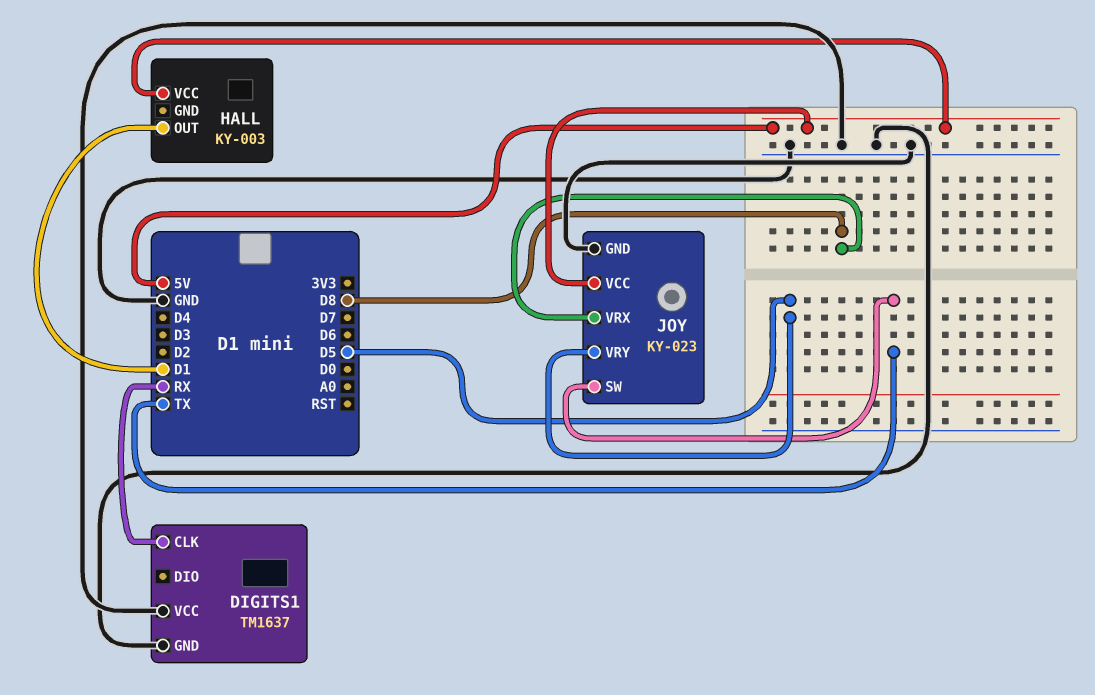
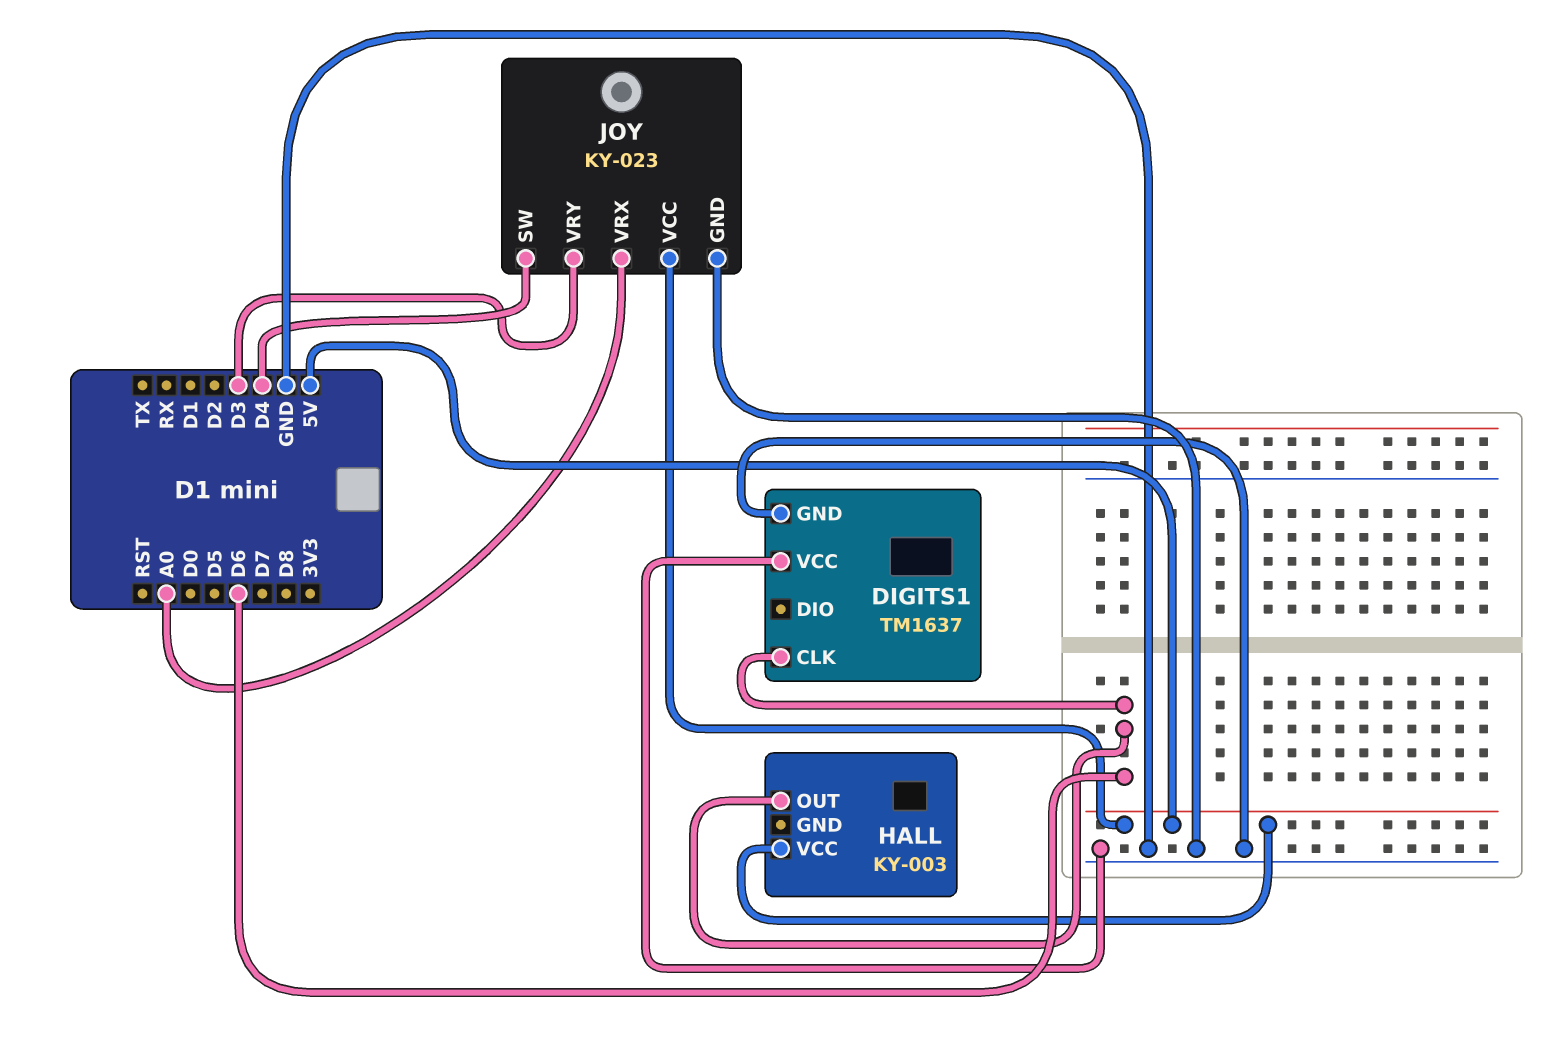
DIGITS1 pin CLK: RX -> D6
HALL pin OUT: D1 -> D6
JOY pin SW: TX -> D4
JOY pin VRX: D8 -> A0
JOY pin VRY: D5 -> D3

